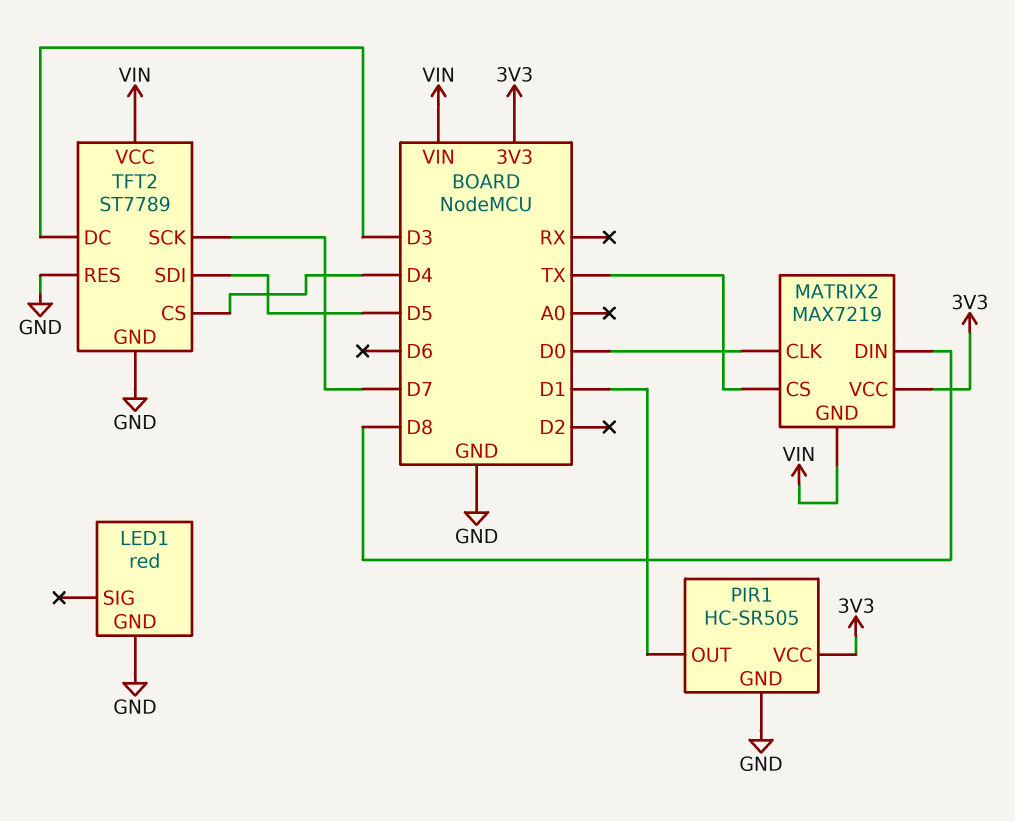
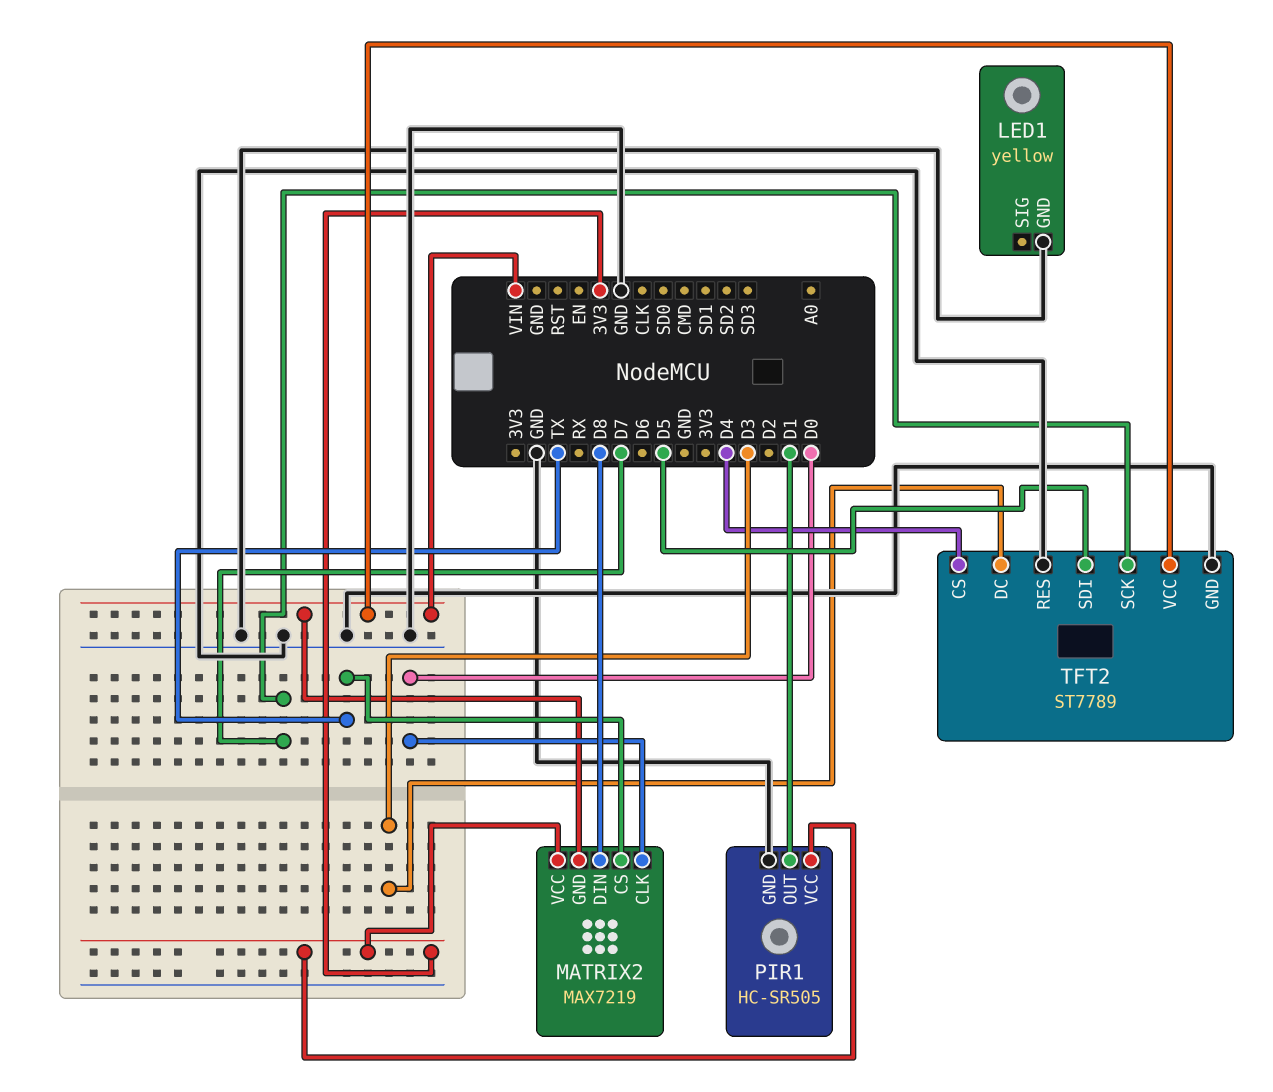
LED1: red -> yellow

